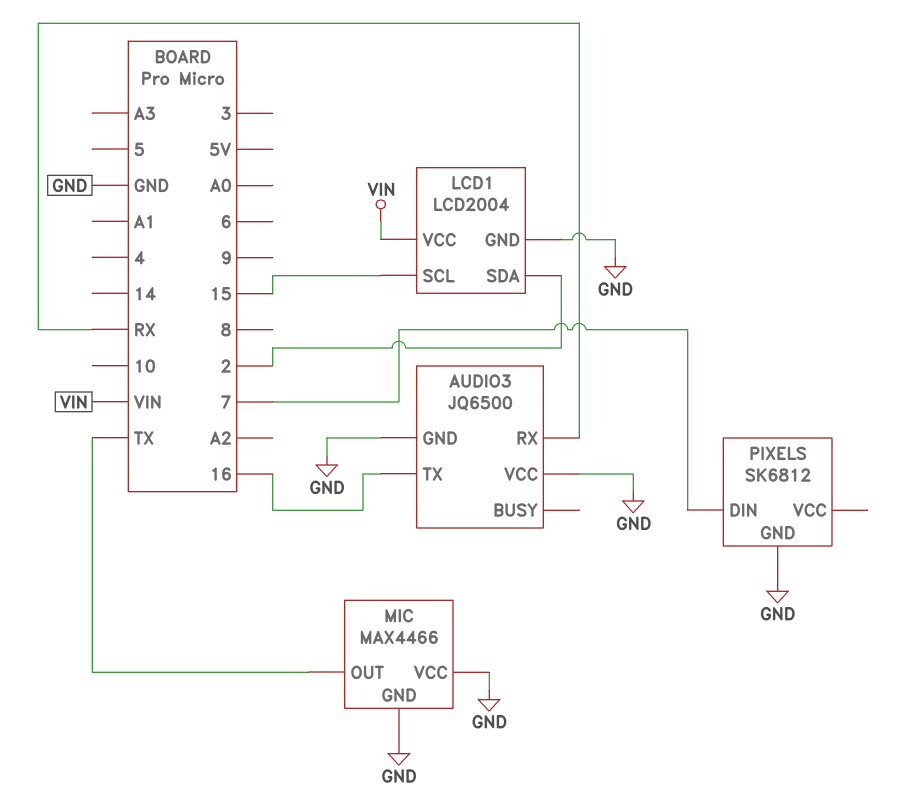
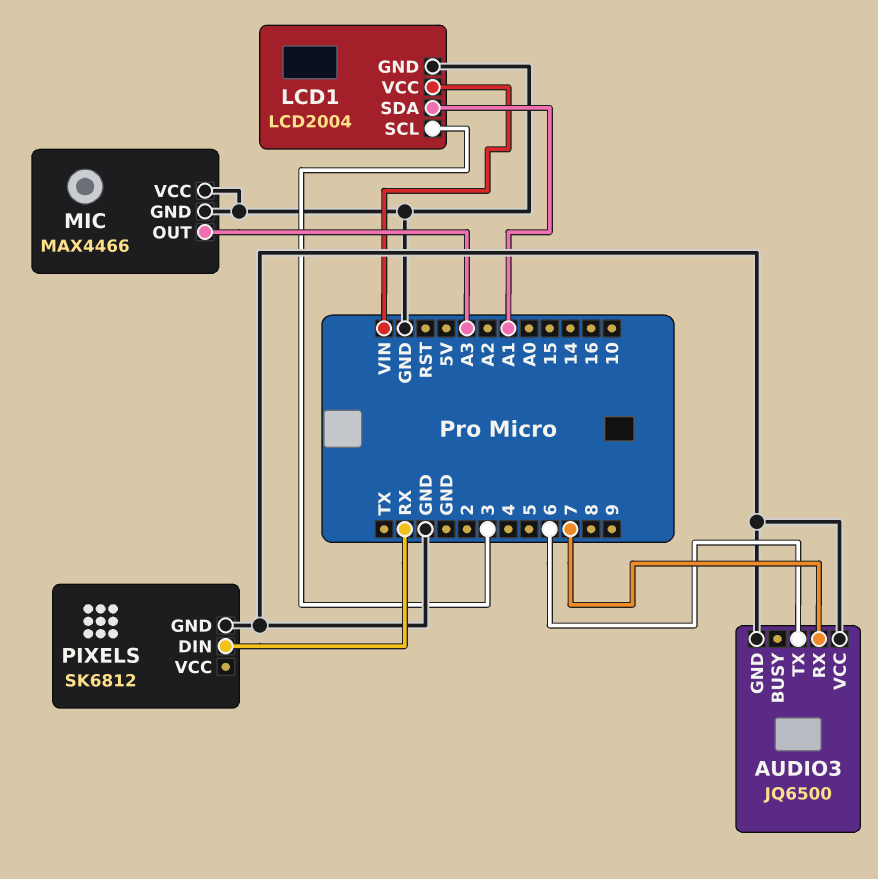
AUDIO3 pin RX: RX -> 7
AUDIO3 pin TX: 16 -> 6
LCD1 pin SCL: 15 -> 3
LCD1 pin SDA: 2 -> A1
MIC pin OUT: TX -> A3
PIXELS pin DIN: 7 -> RX

